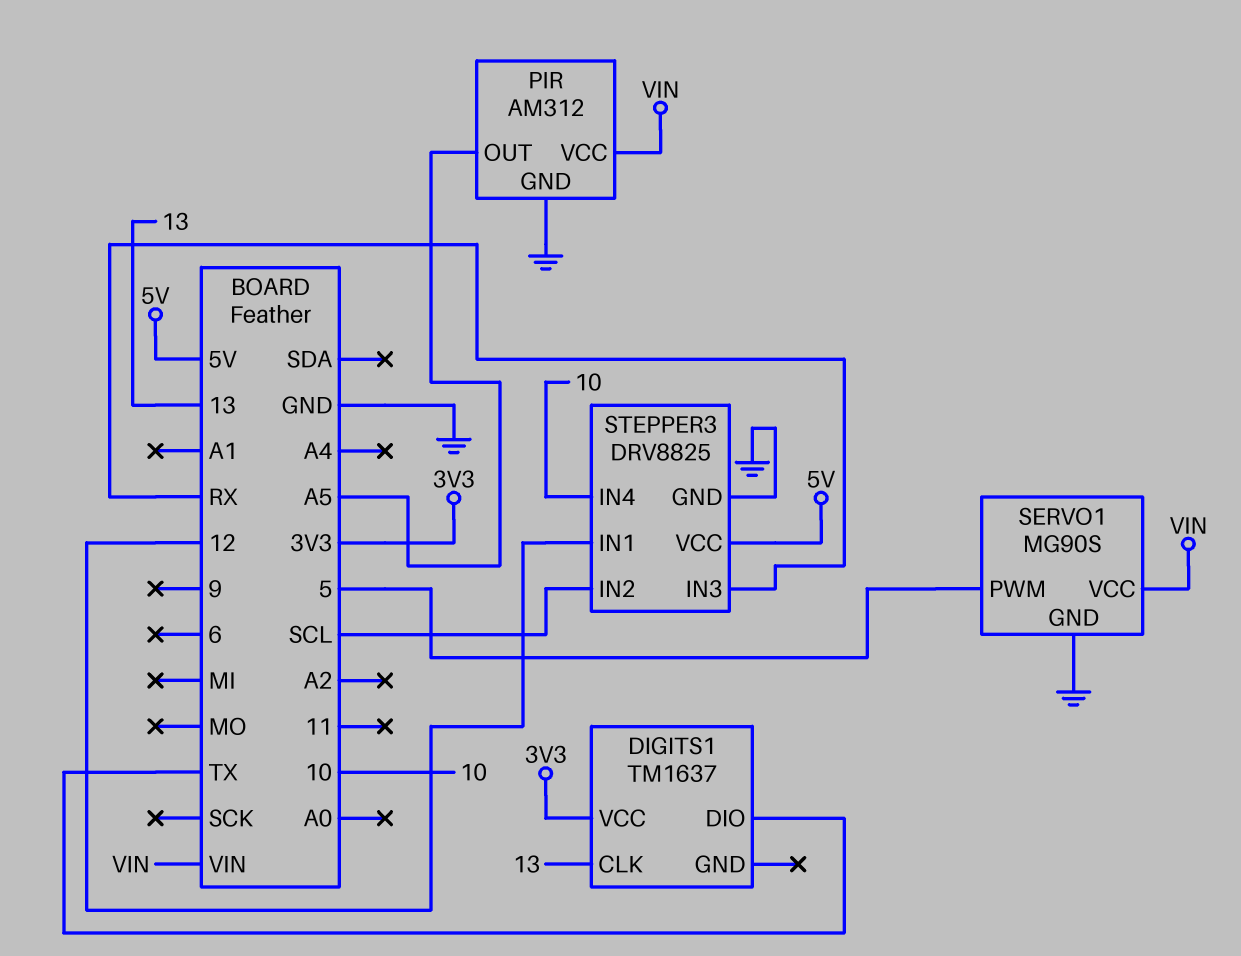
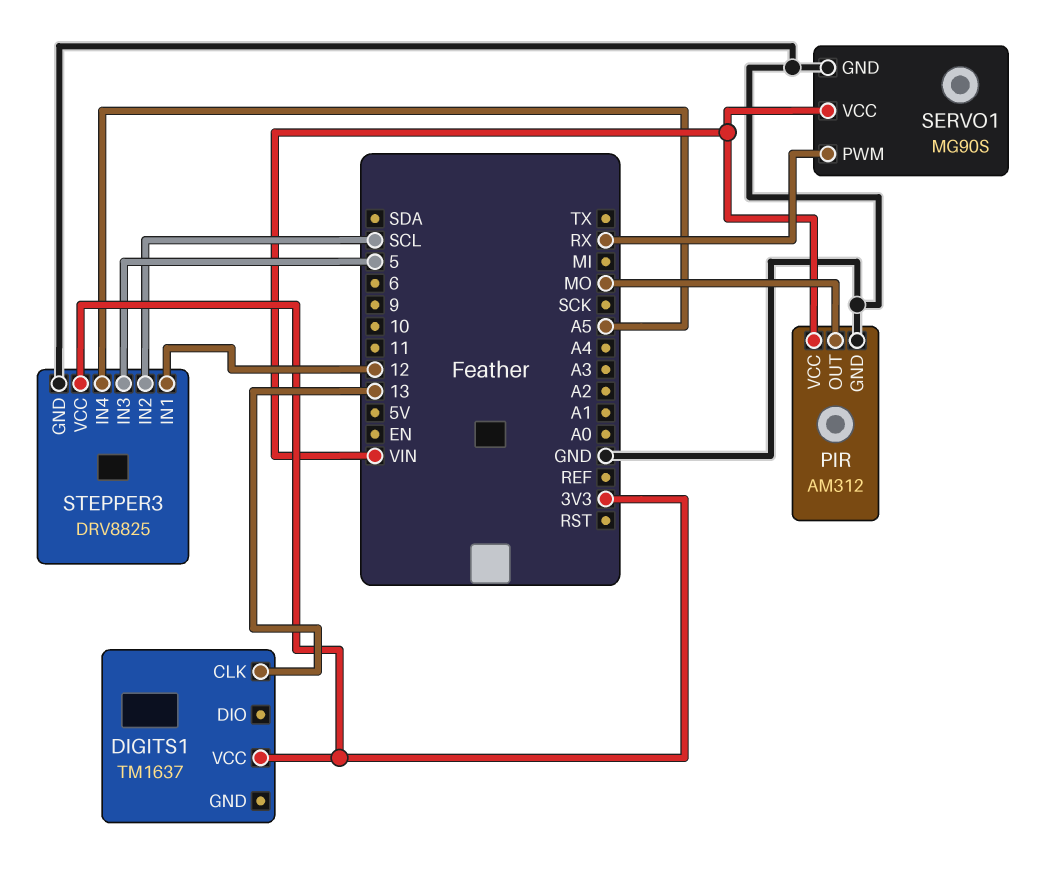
DIGITS1 pin DIO: TX -> none
PIR pin OUT: A5 -> MO
SERVO1 pin PWM: 5 -> RX
STEPPER3 pin IN3: RX -> 5
STEPPER3 pin IN4: 10 -> A5
STEPPER3 pin VCC: 5V -> 3V3

